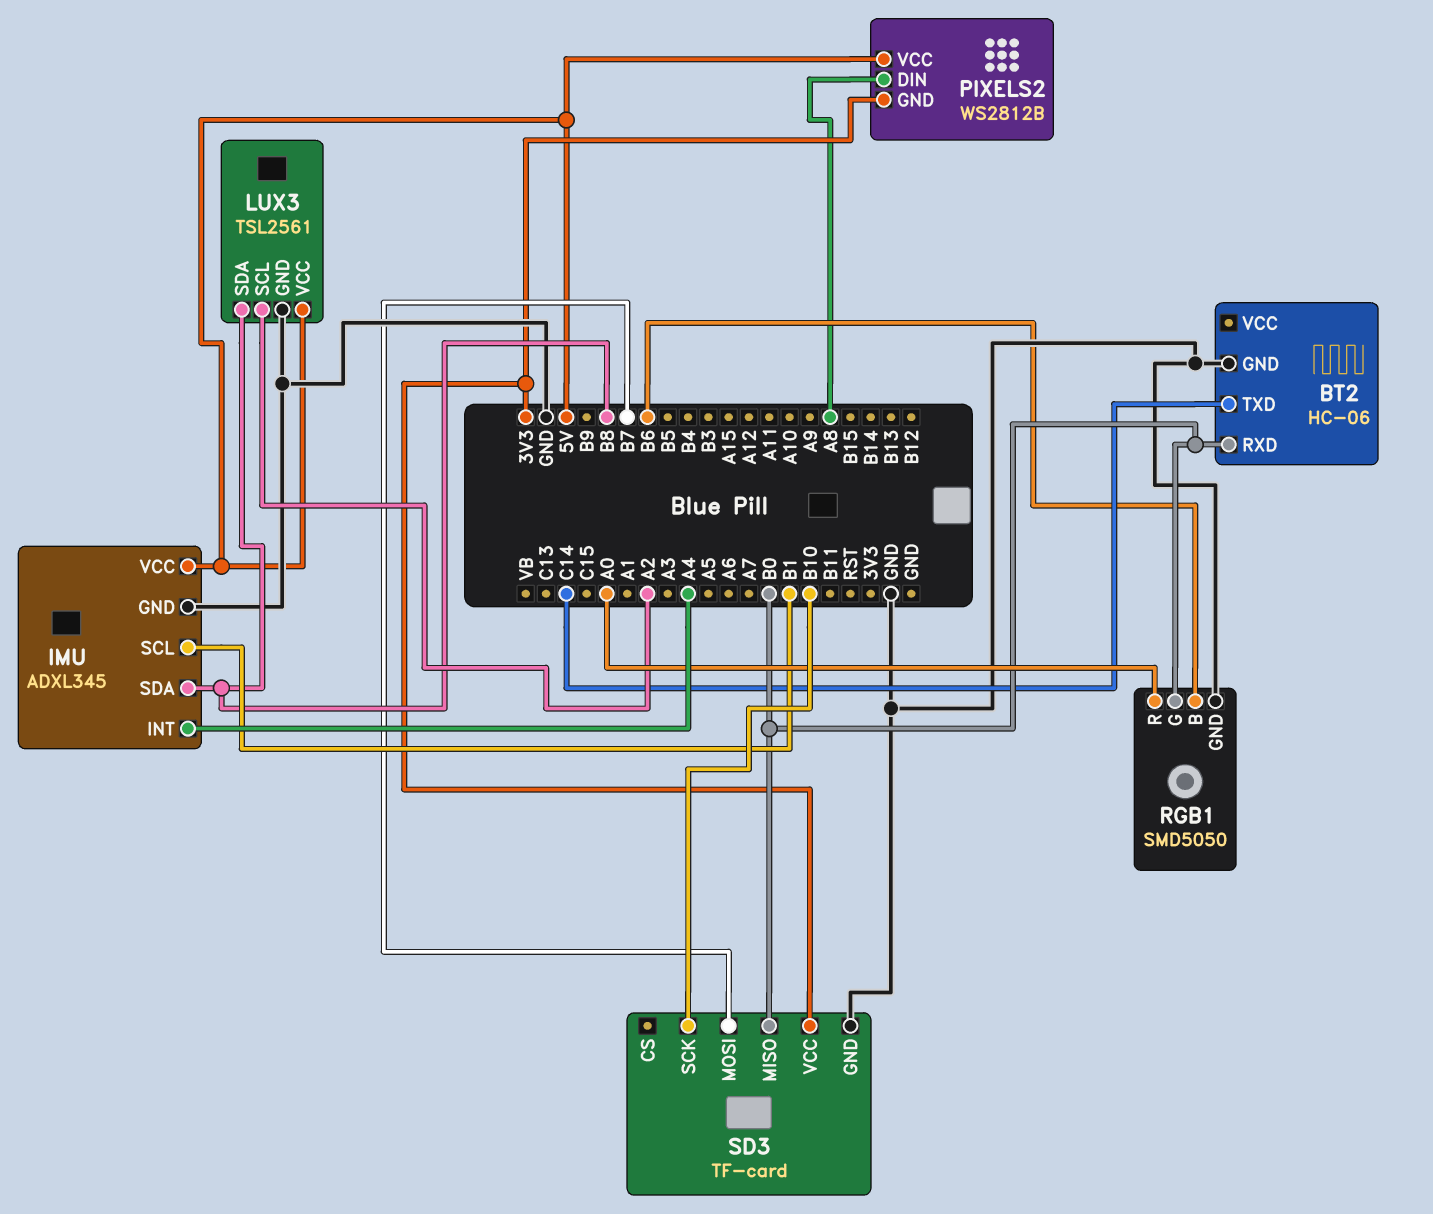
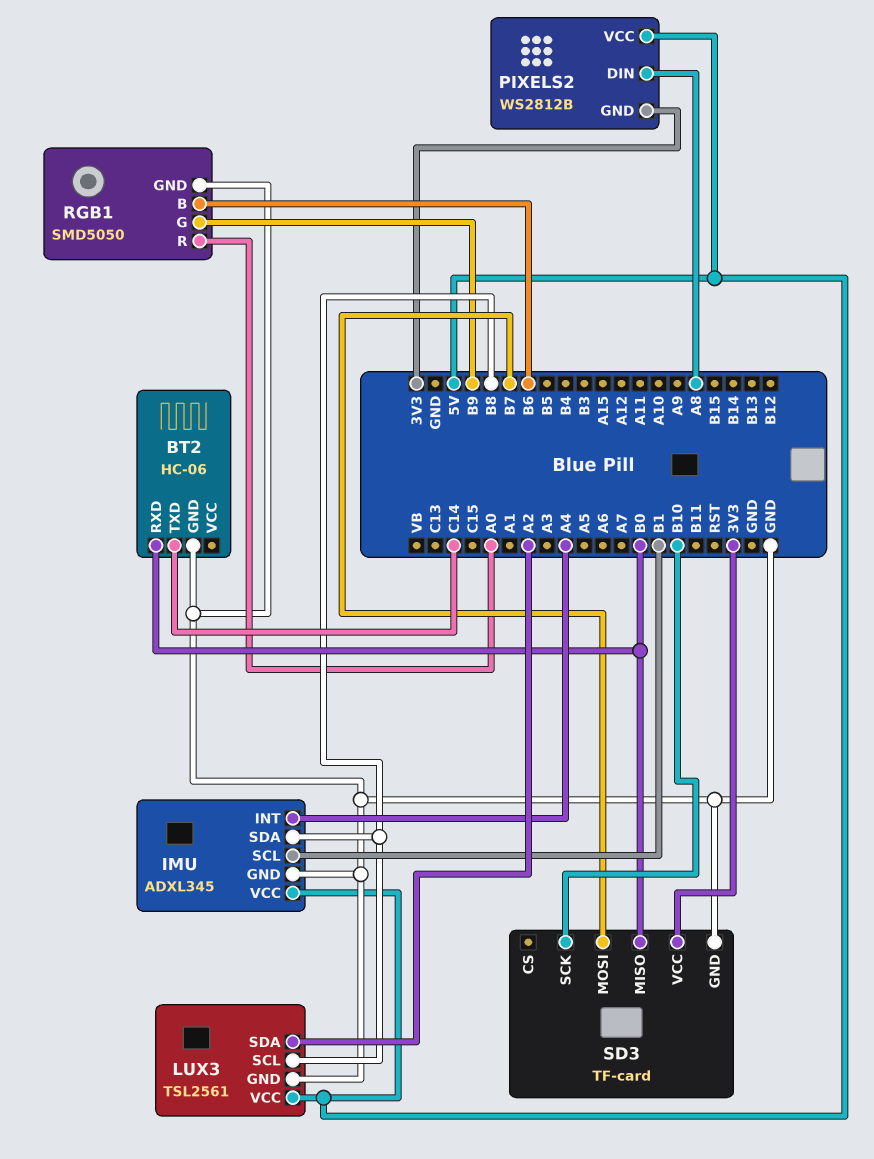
LUX3 pin SCL: A2 -> B8
LUX3 pin SDA: B8 -> A2
RGB1 pin G: B0 -> B9

